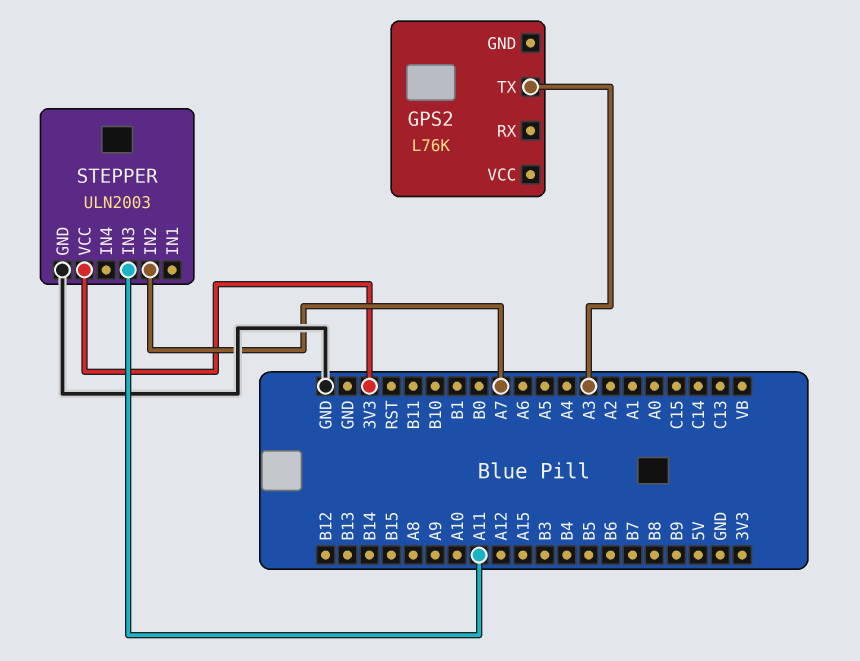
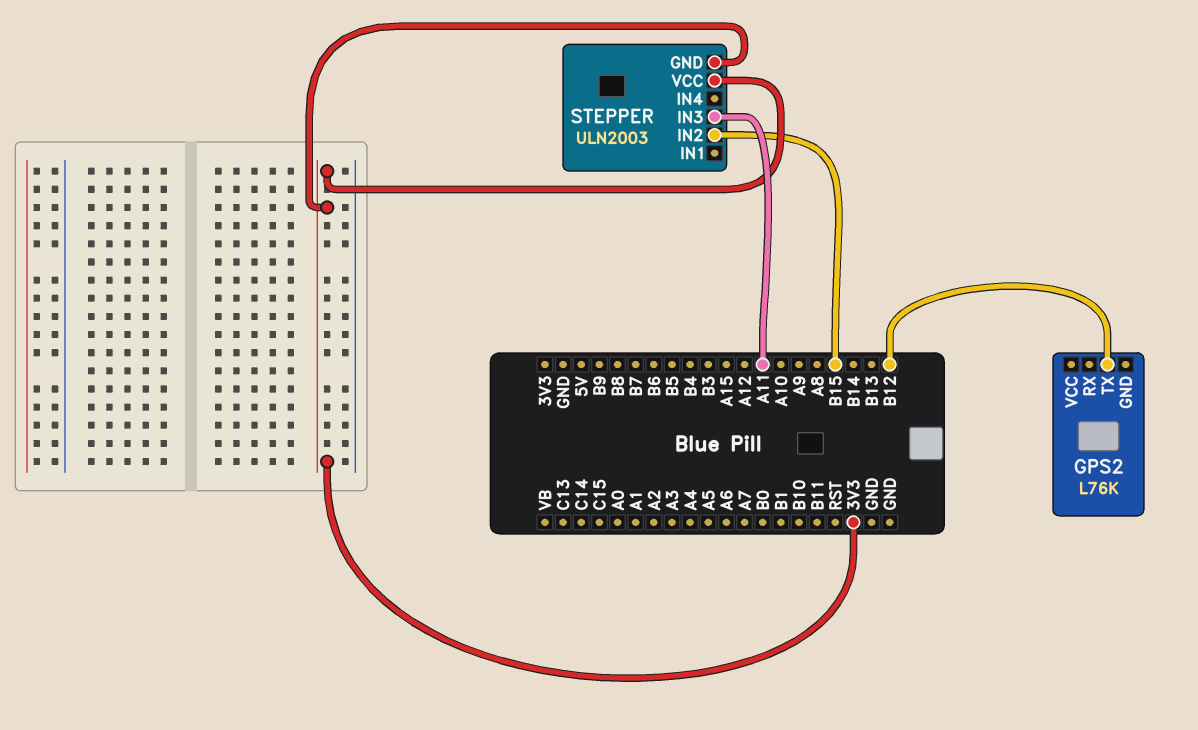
GPS2 pin TX: A3 -> B12
STEPPER pin GND: GND -> 3V3
STEPPER pin IN2: A7 -> B15

